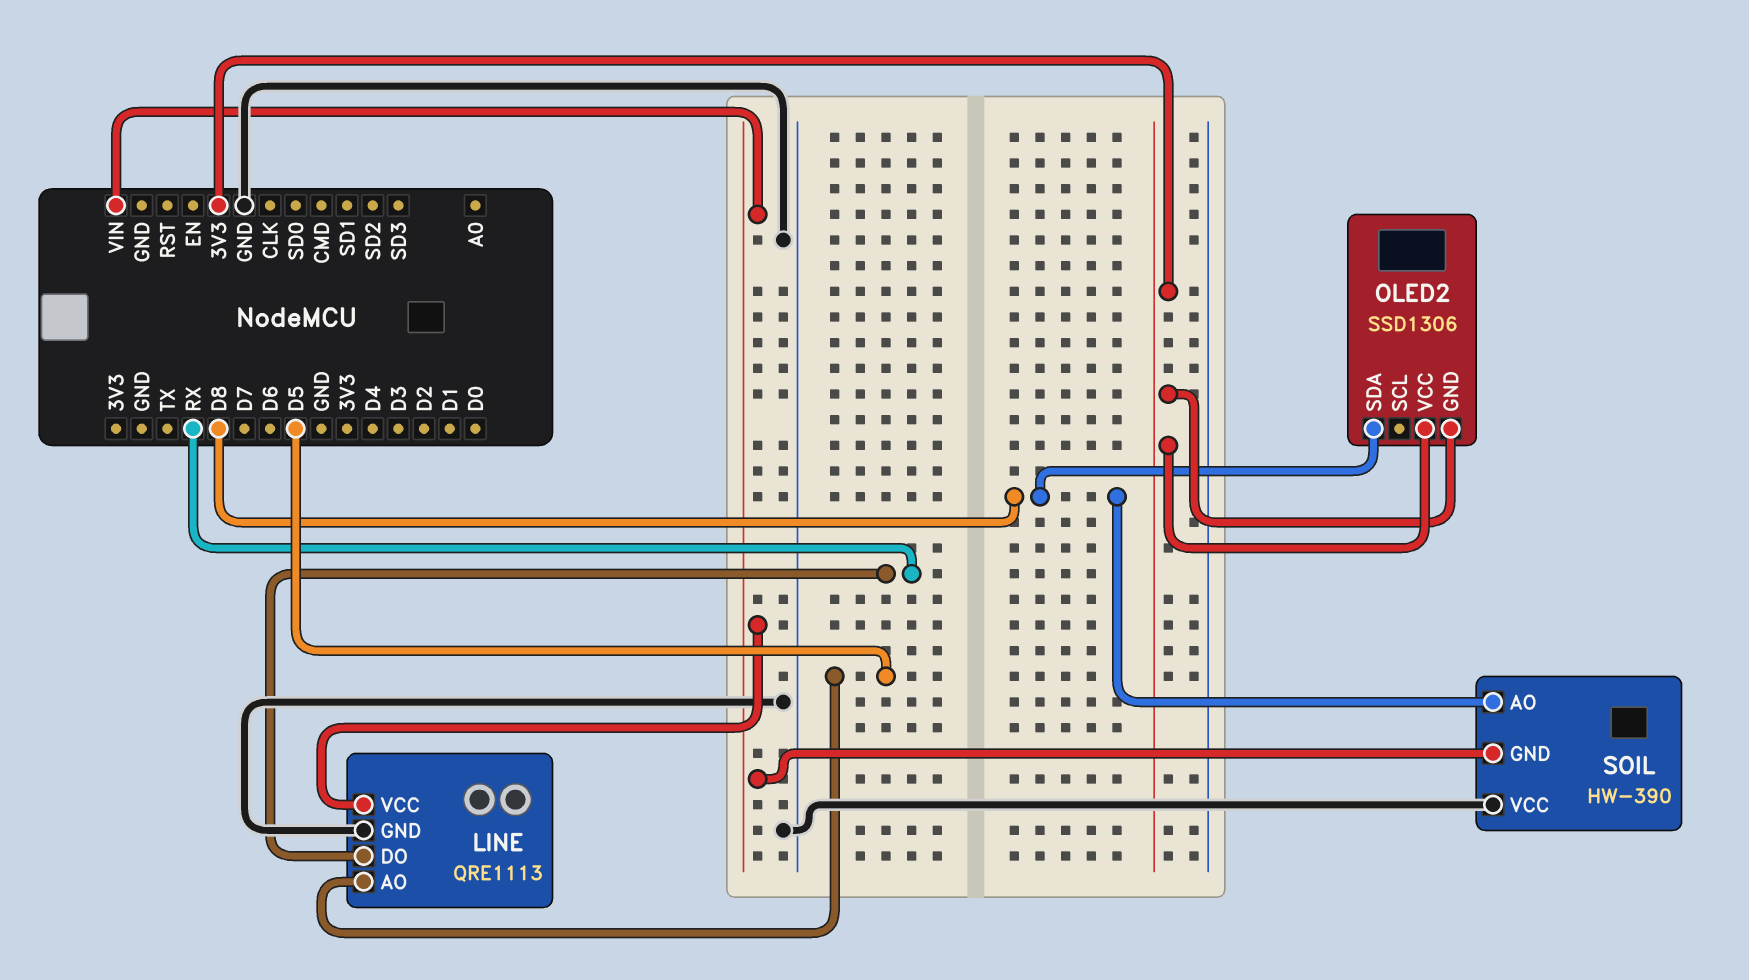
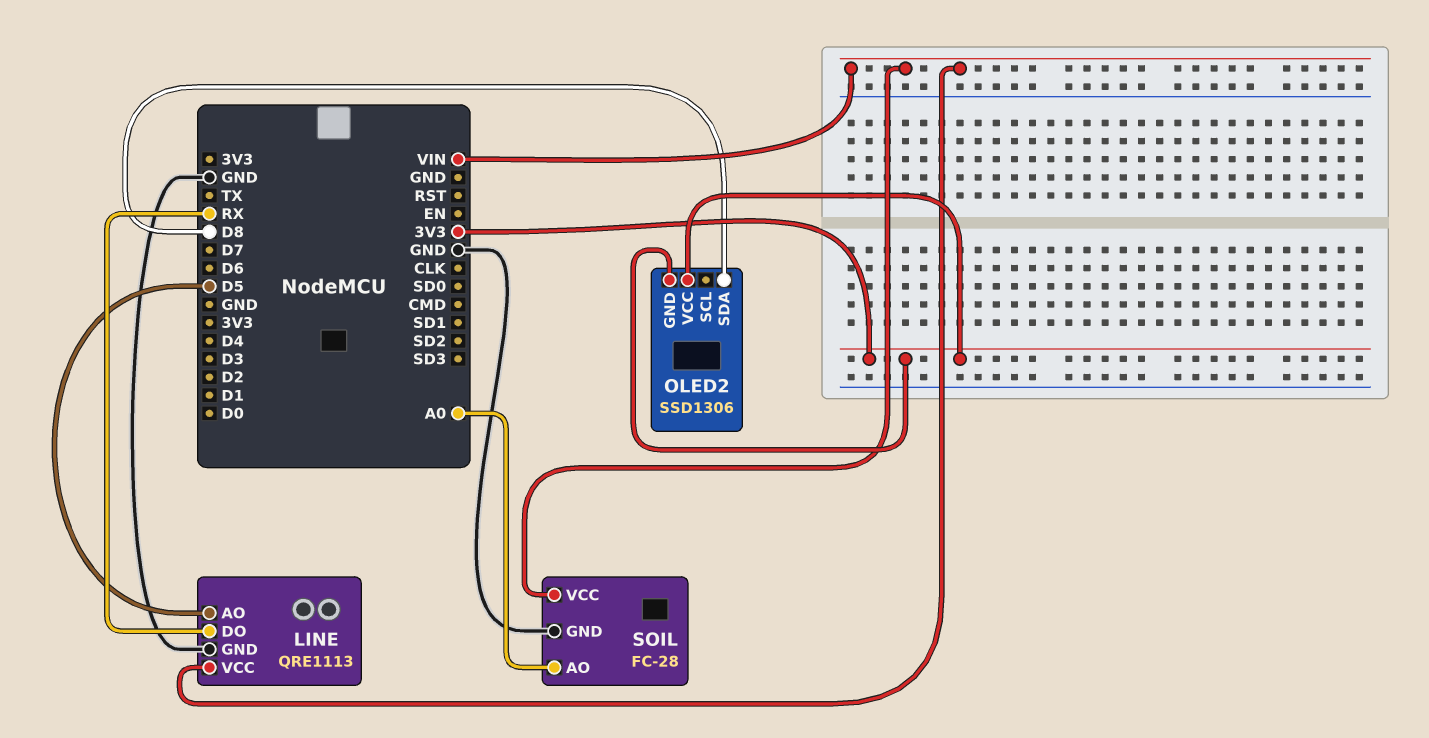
SOIL: HW-390 -> FC-28
SOIL pin AO: D8 -> A0
SOIL pin GND: VIN -> GND
SOIL pin VCC: GND -> VIN

